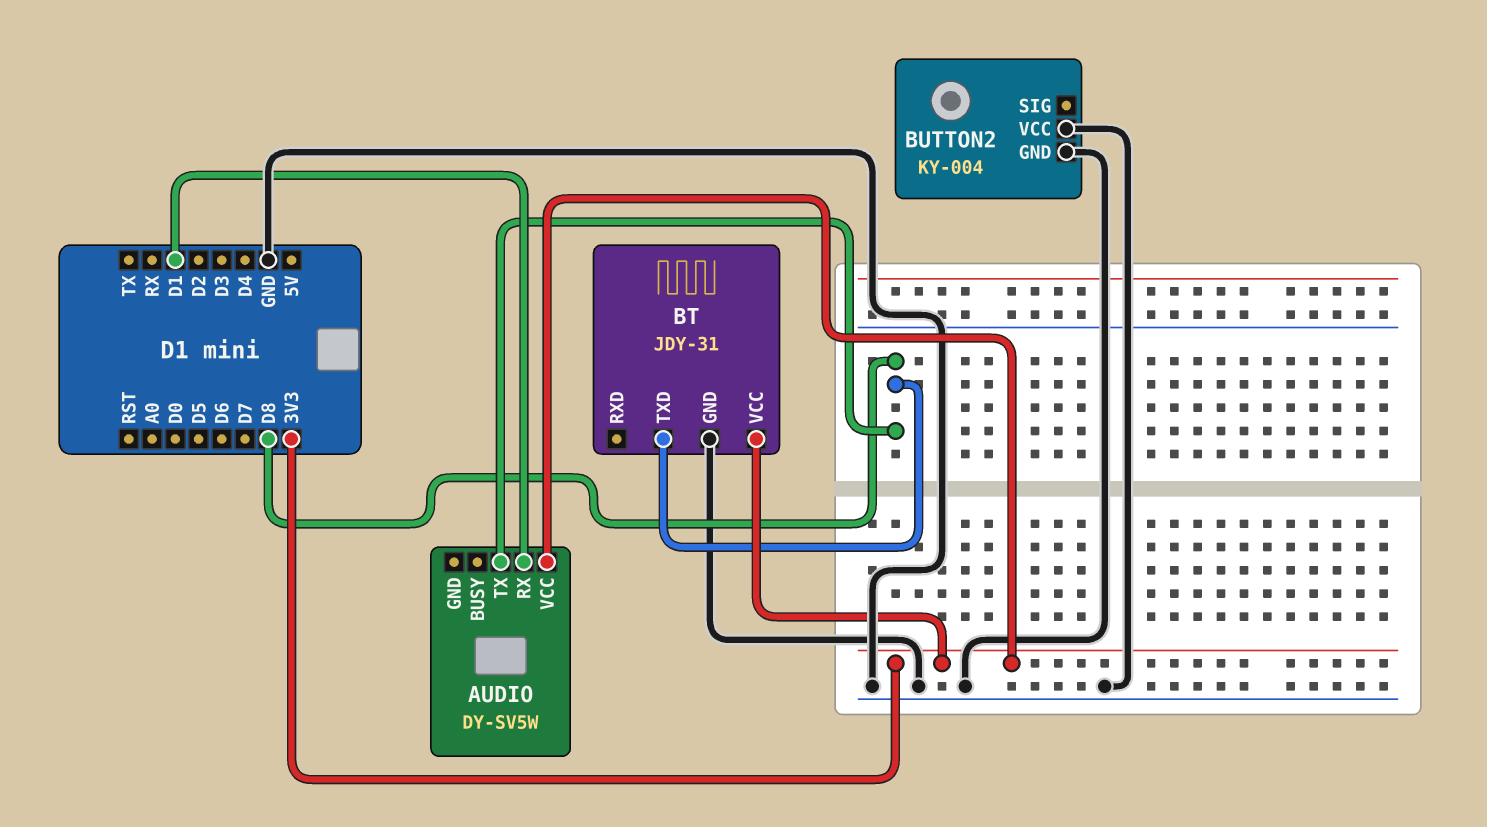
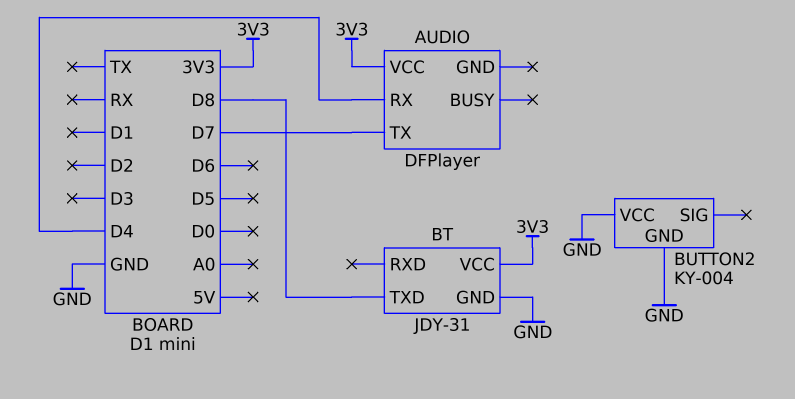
AUDIO: DY-SV5W -> DFPlayer
AUDIO pin RX: D1 -> D4
AUDIO pin TX: D8 -> D7

